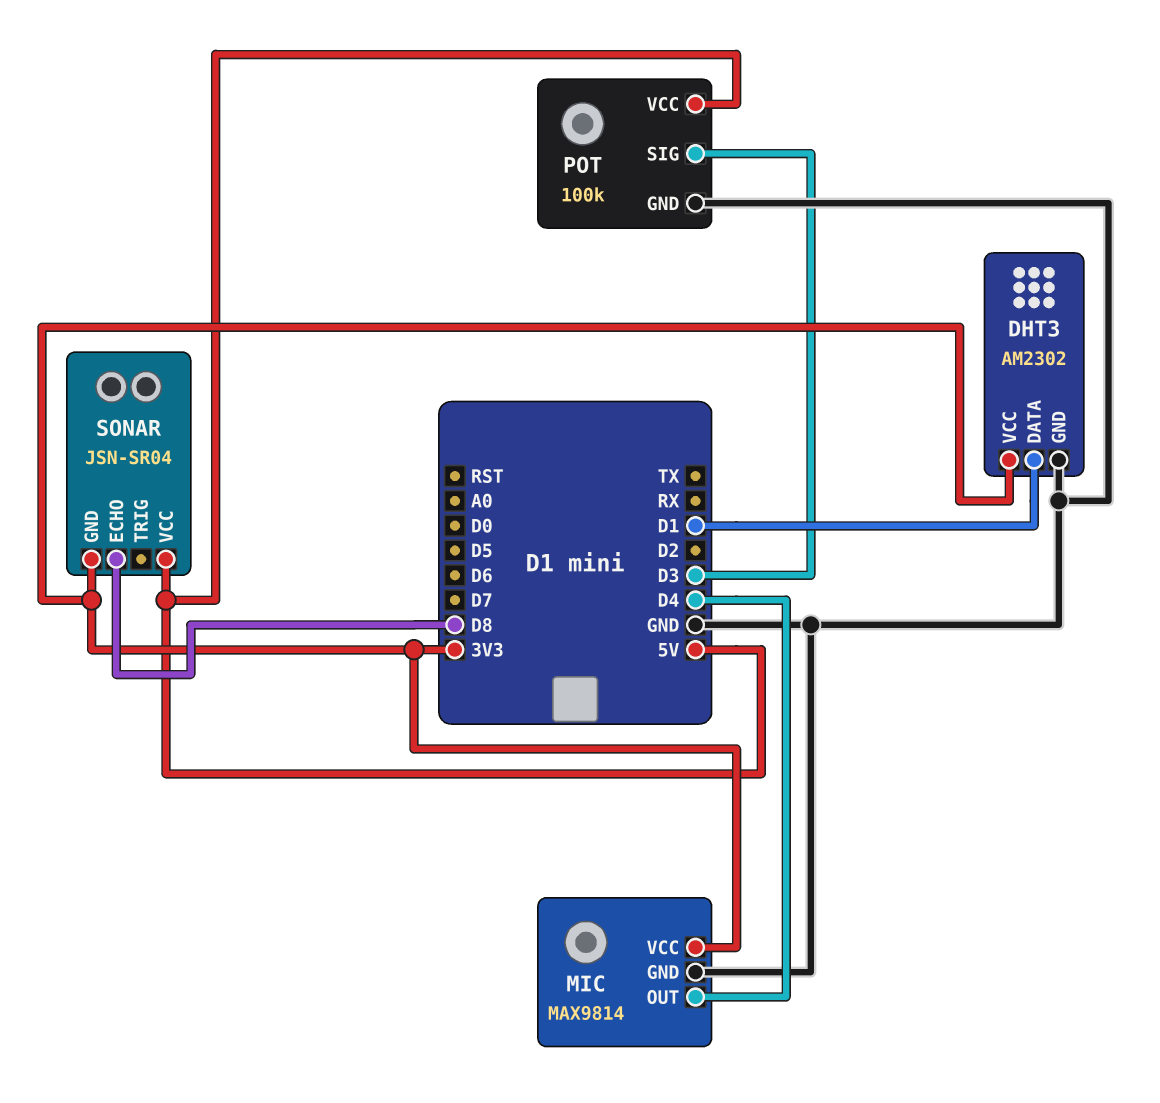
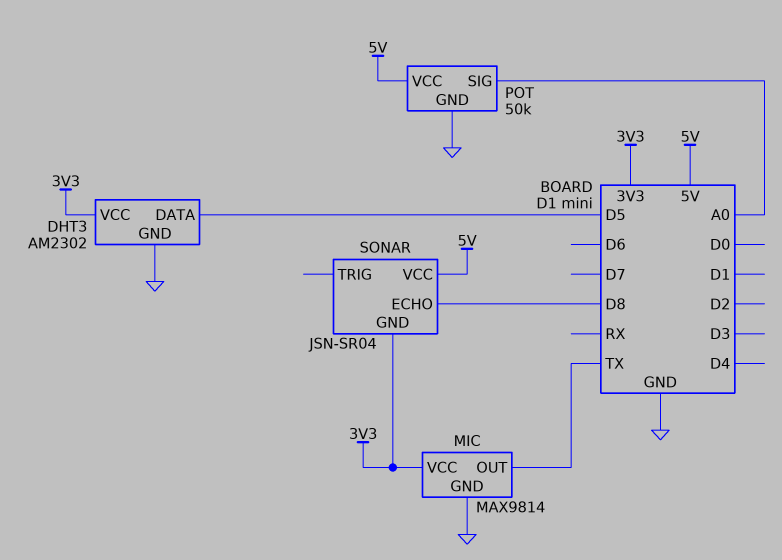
DHT3 pin DATA: D1 -> D5
MIC pin OUT: D4 -> TX
POT: 100k -> 50k
POT pin SIG: D3 -> A0

